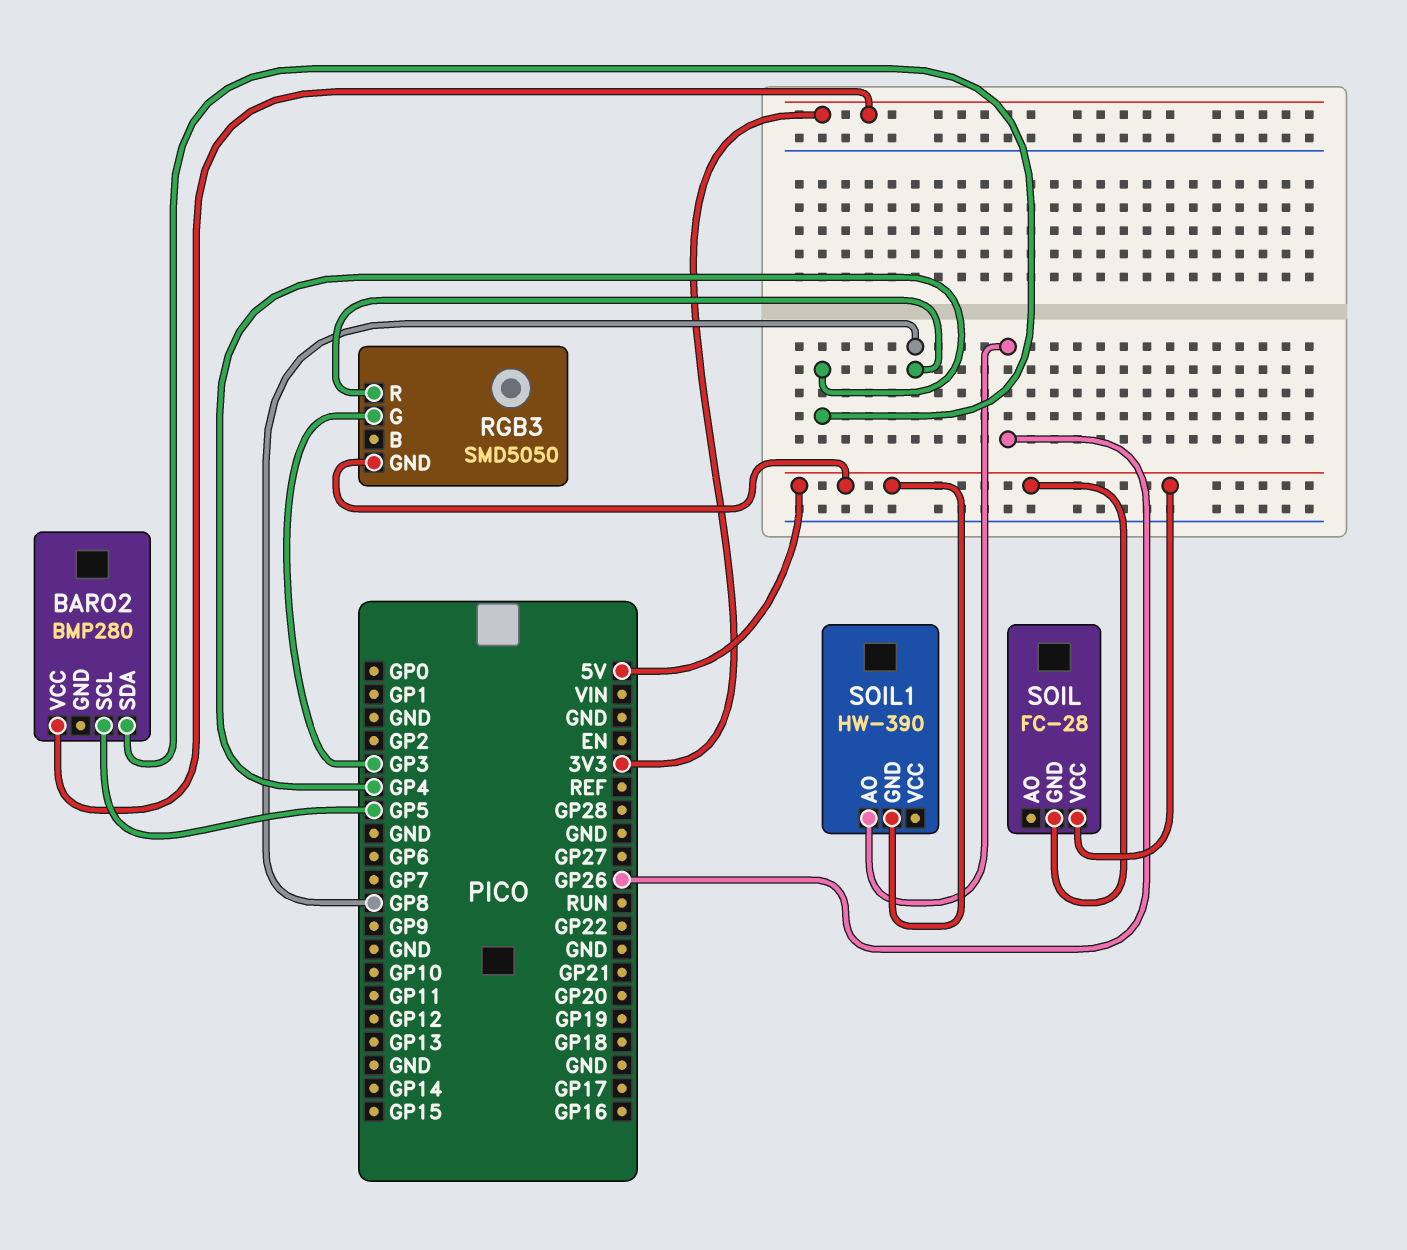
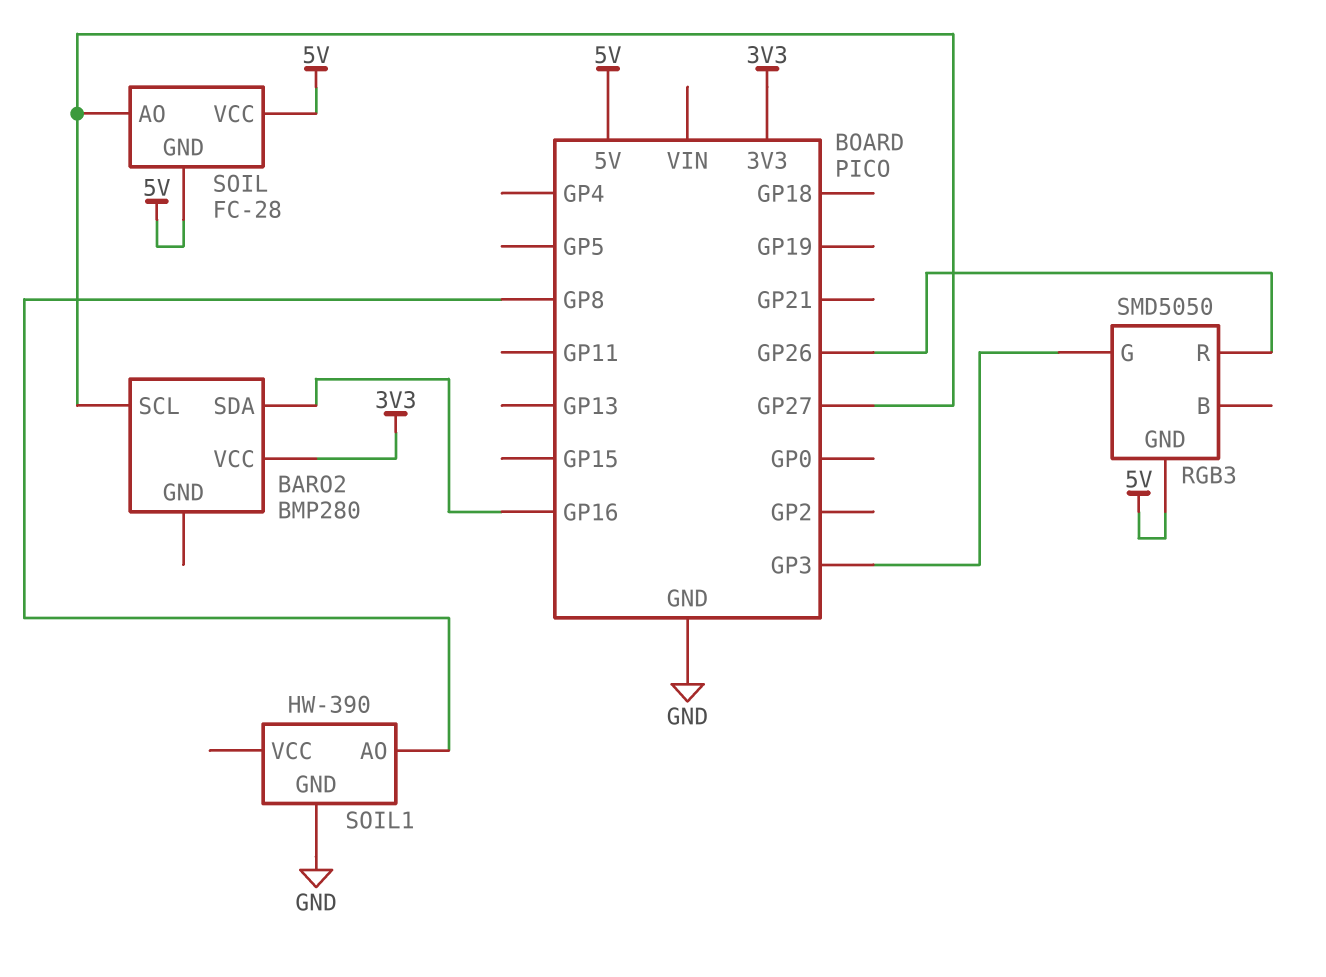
BARO2 pin SCL: GP5 -> GP27
BARO2 pin SDA: GP4 -> GP16
RGB3 pin R: GP8 -> GP26
SOIL pin AO: none -> GP27
SOIL1 pin AO: GP26 -> GP8
SOIL1 pin GND: 5V -> GND

